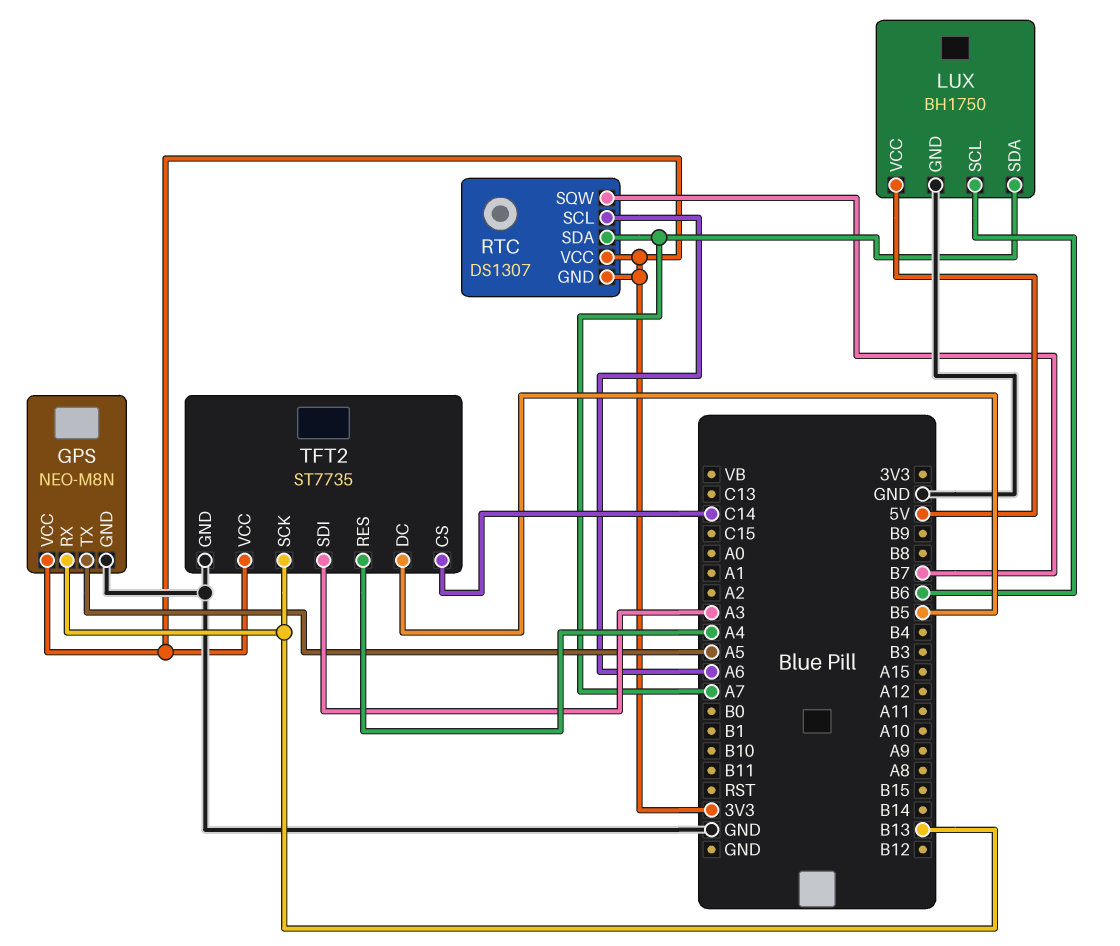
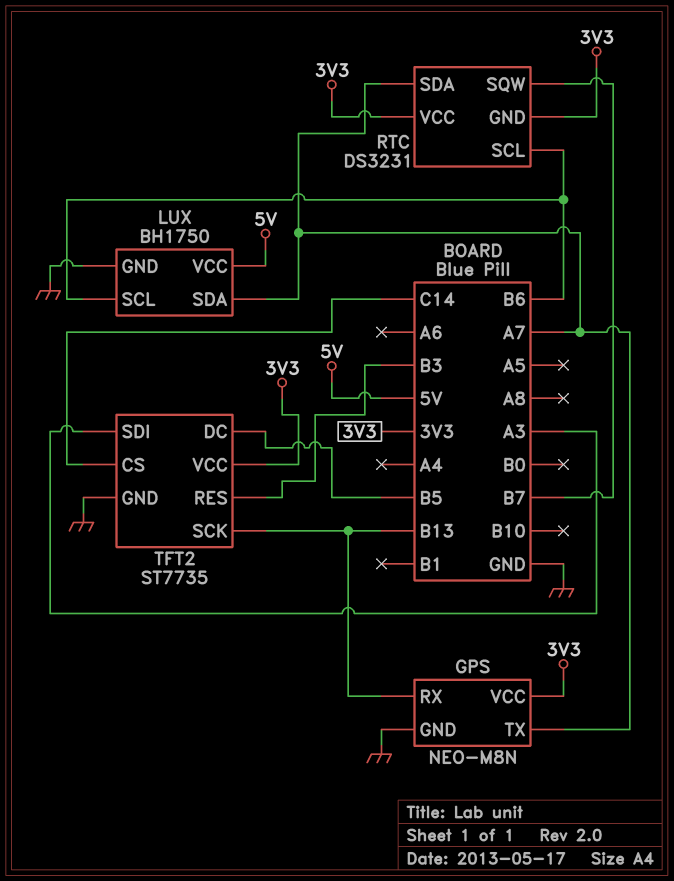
GPS pin TX: A5 -> A7
RTC: DS1307 -> DS3231
RTC pin SCL: A6 -> B6
TFT2 pin RES: A4 -> B3

